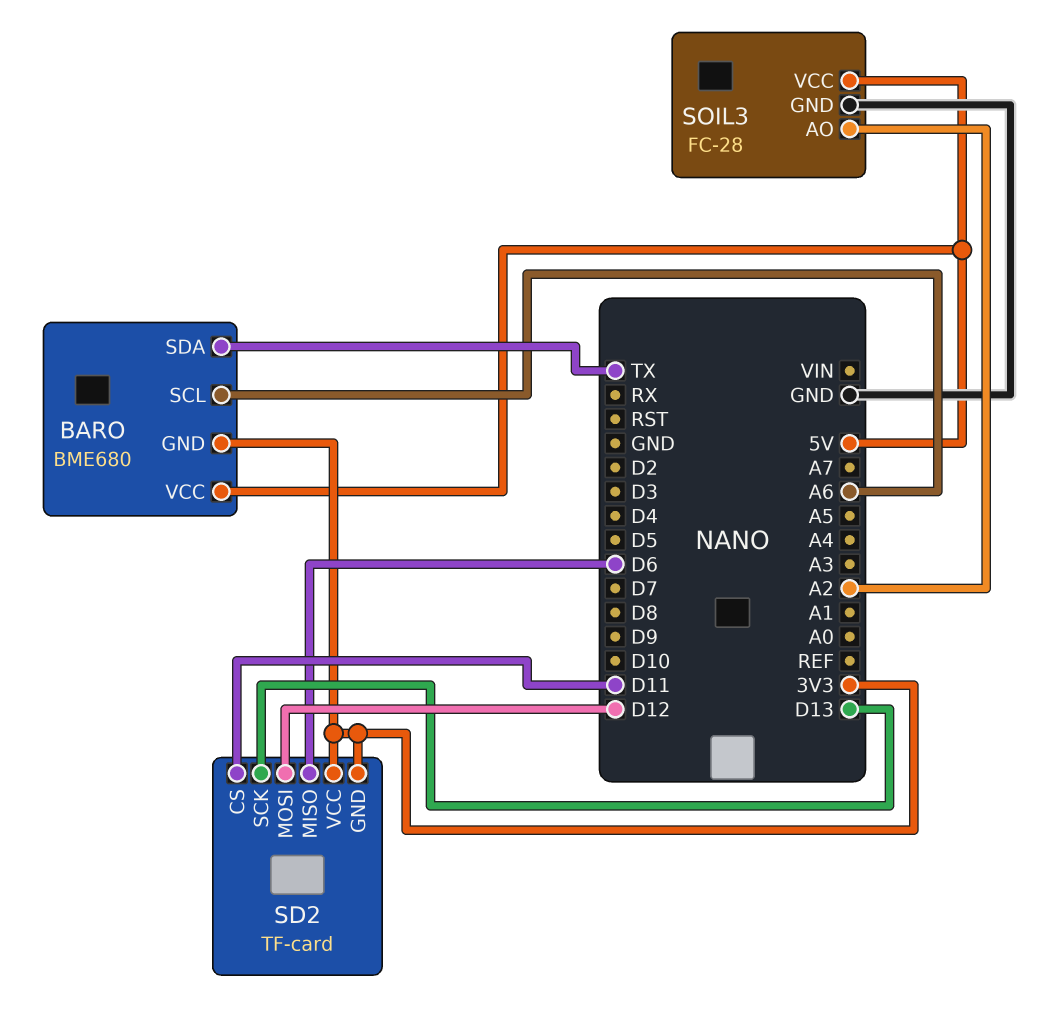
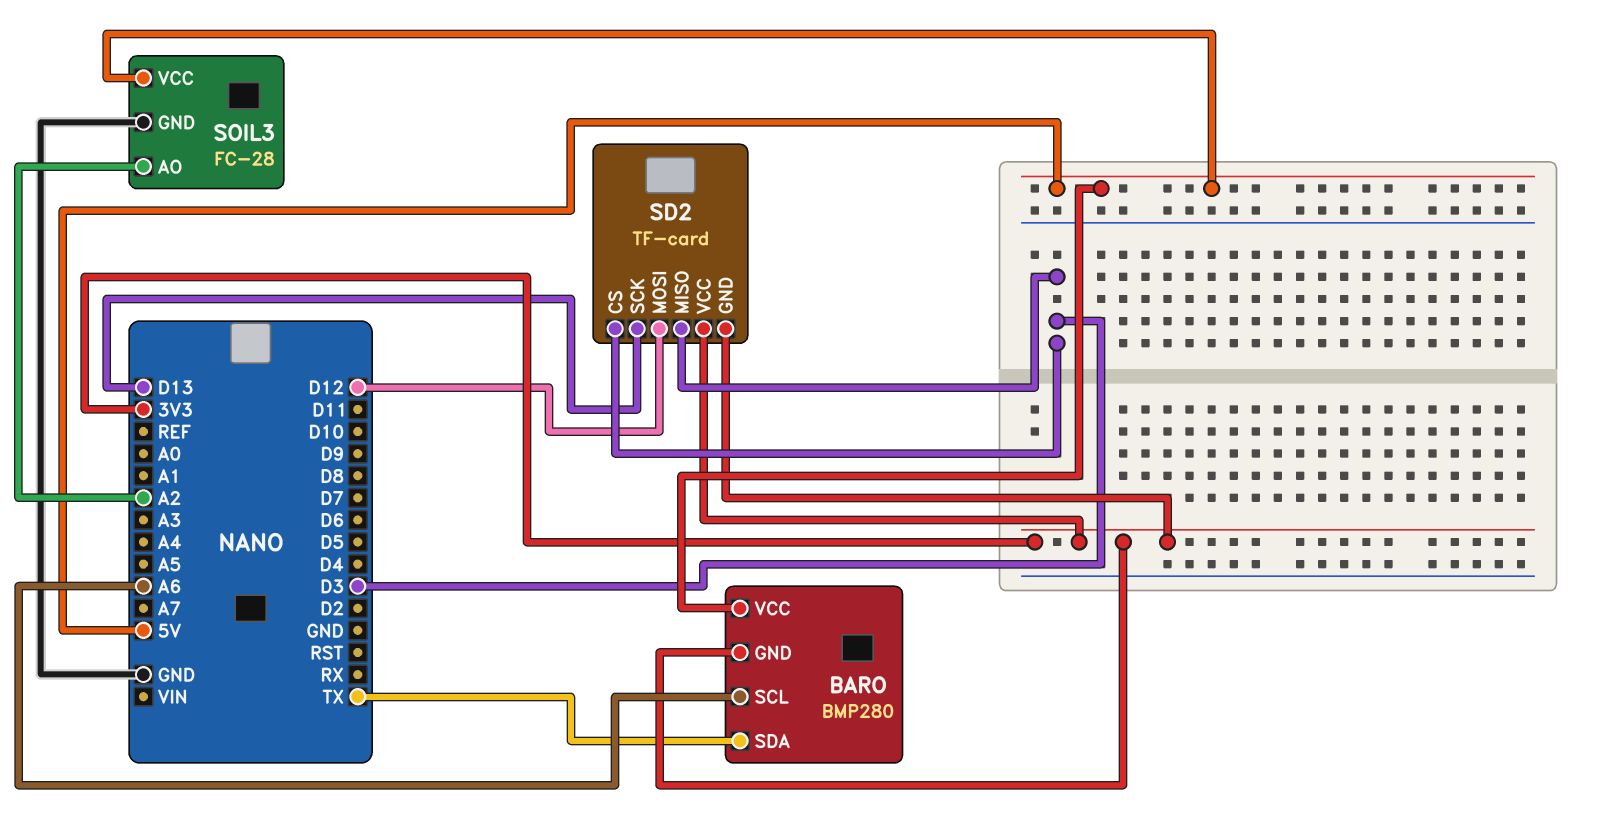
BARO: BME680 -> BMP280
SD2 pin CS: D11 -> D3
SD2 pin MISO: D6 -> D3

